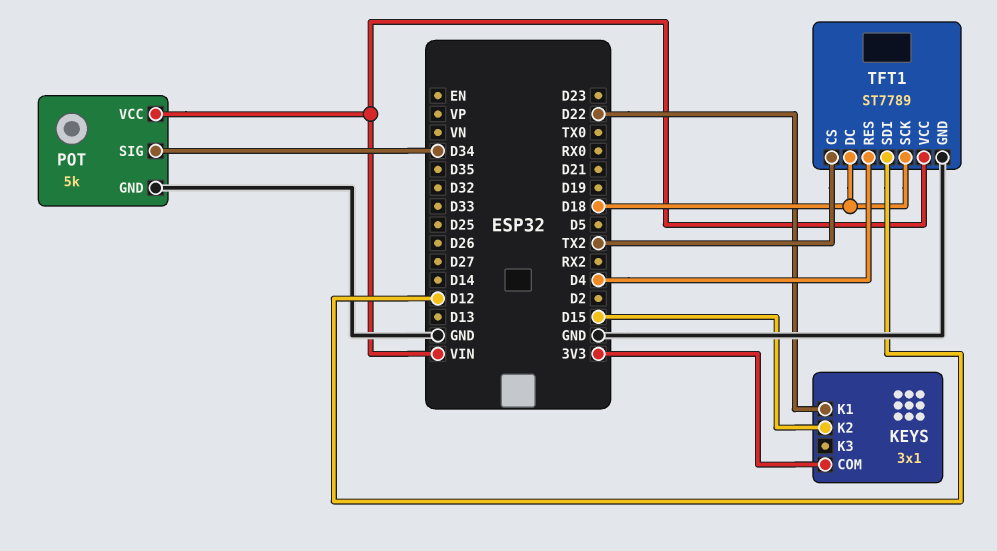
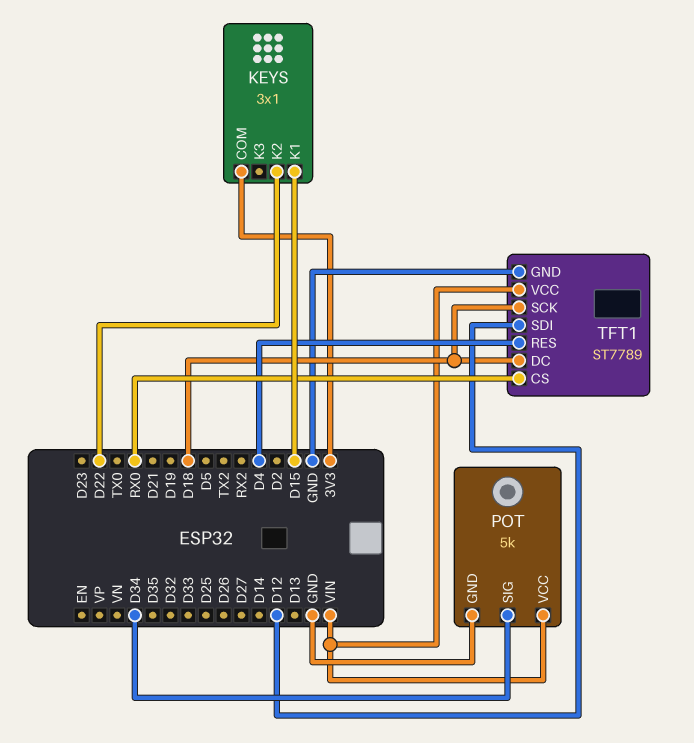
KEYS pin K1: D22 -> D15
KEYS pin K2: D15 -> D22
TFT1 pin CS: TX2 -> RX0

